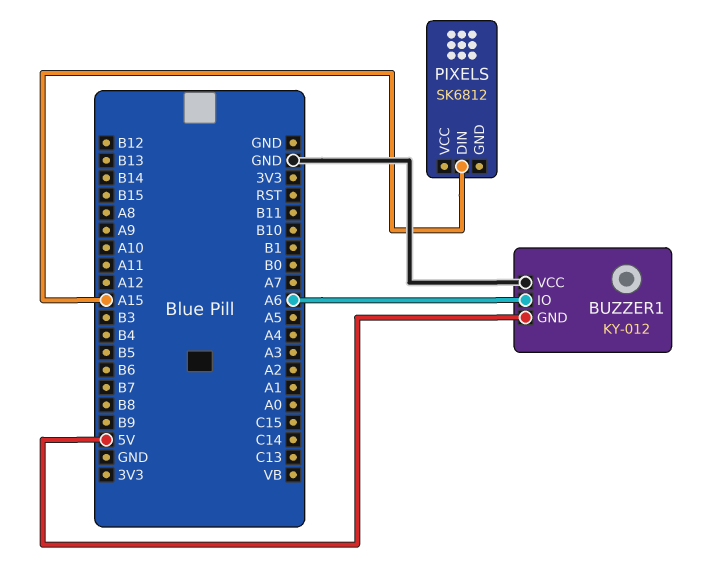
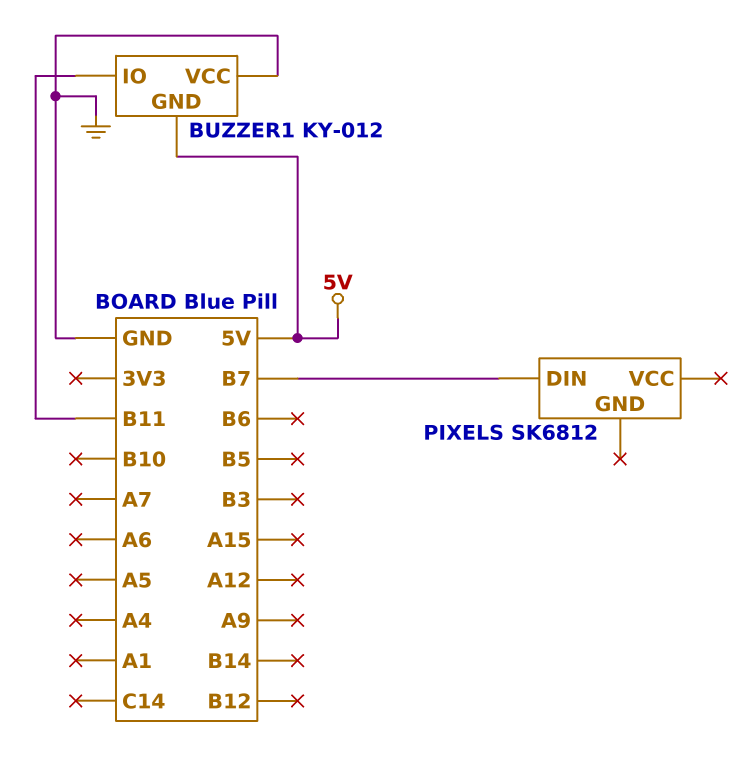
BUZZER1 pin IO: A6 -> B11
PIXELS pin DIN: A15 -> B7

